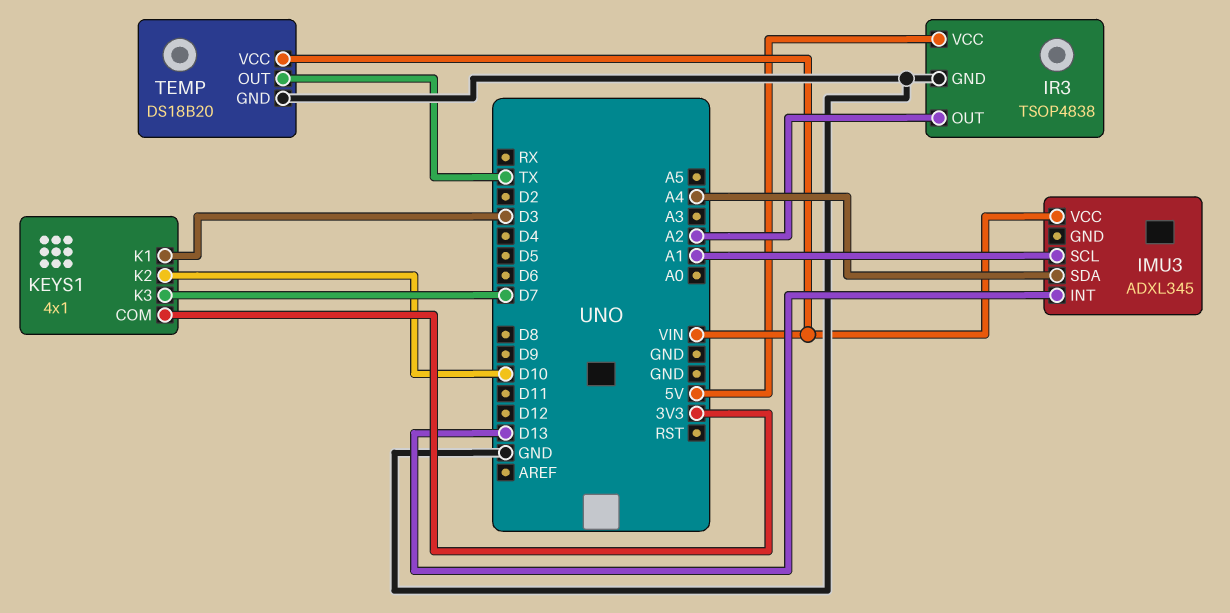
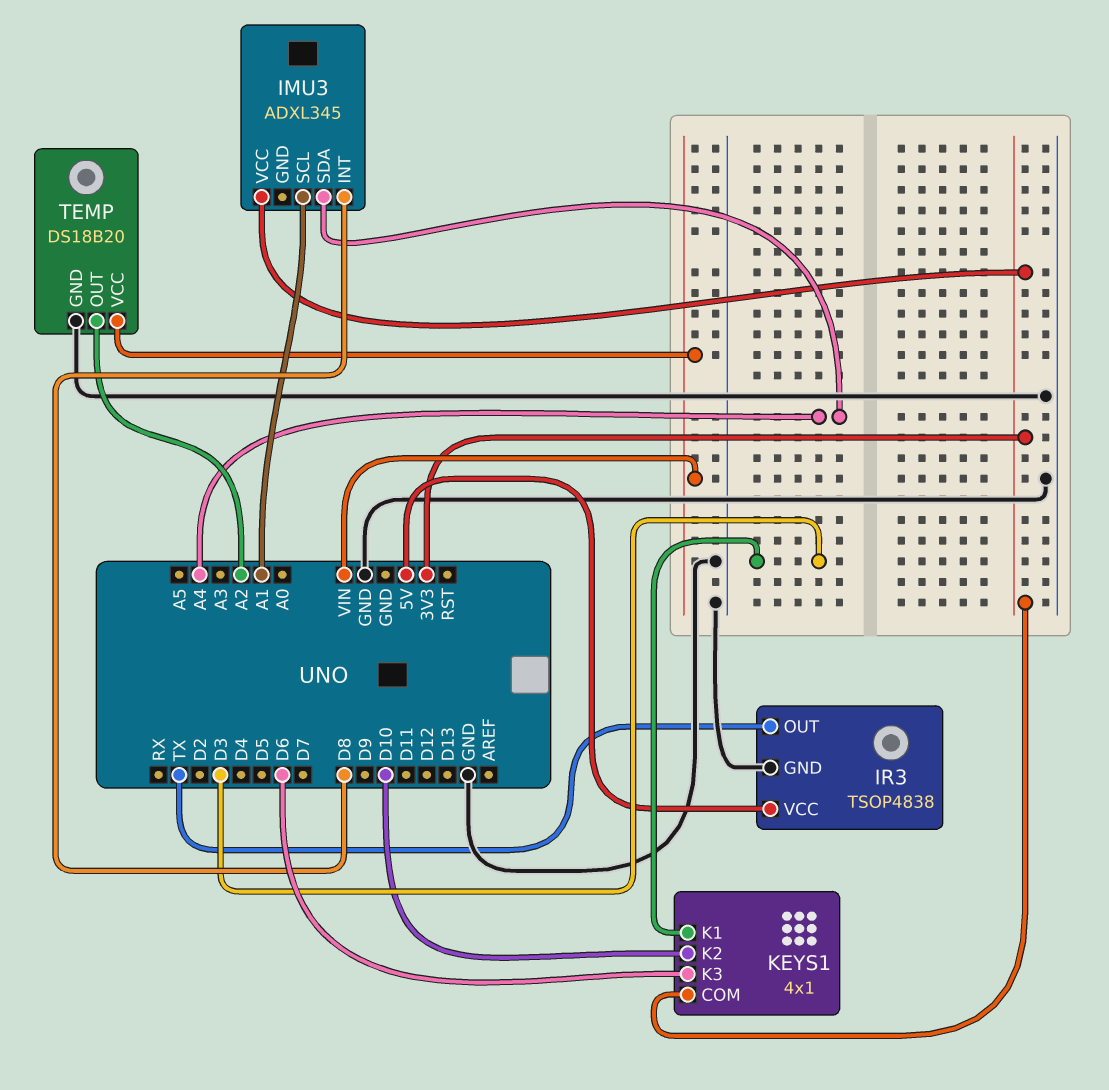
IMU3 pin INT: D13 -> D8
IMU3 pin VCC: VIN -> 3V3
IR3 pin OUT: A2 -> TX
KEYS1 pin K3: D7 -> D6
TEMP pin OUT: TX -> A2

